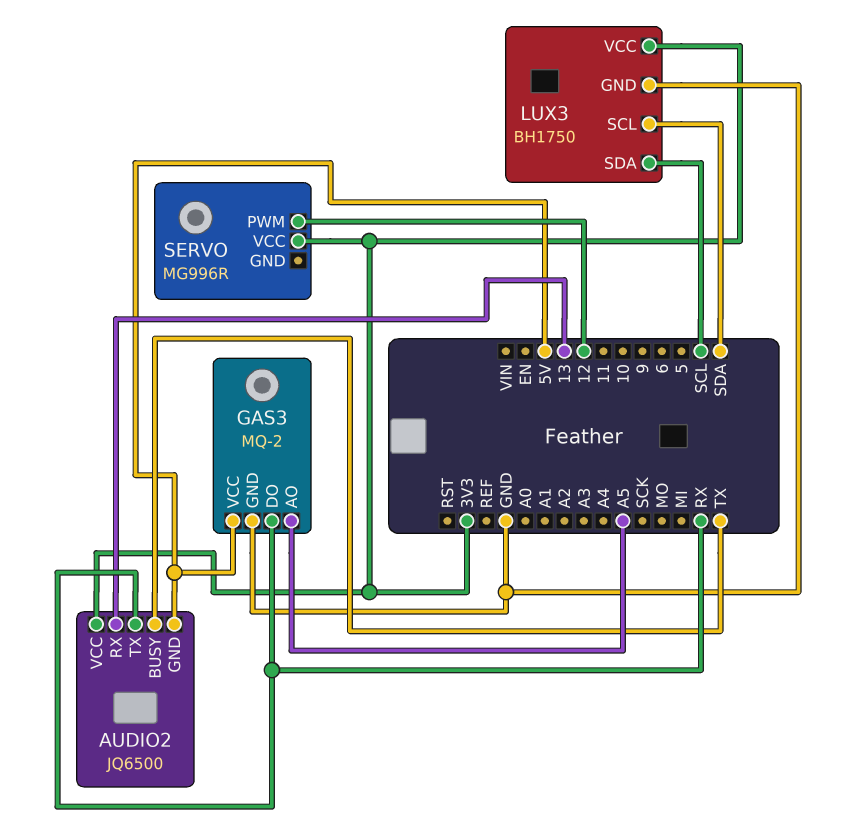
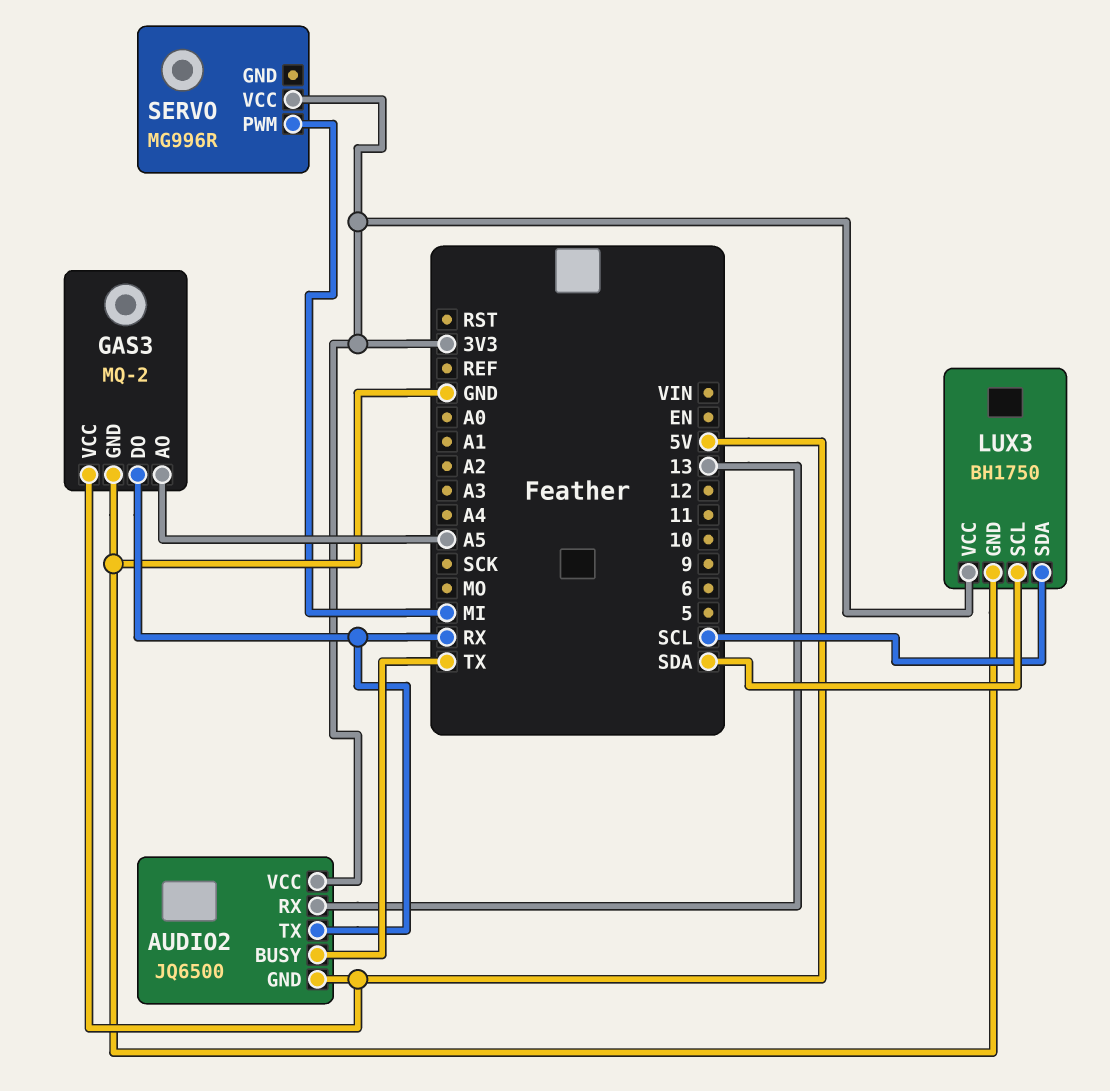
SERVO pin PWM: 12 -> MI

